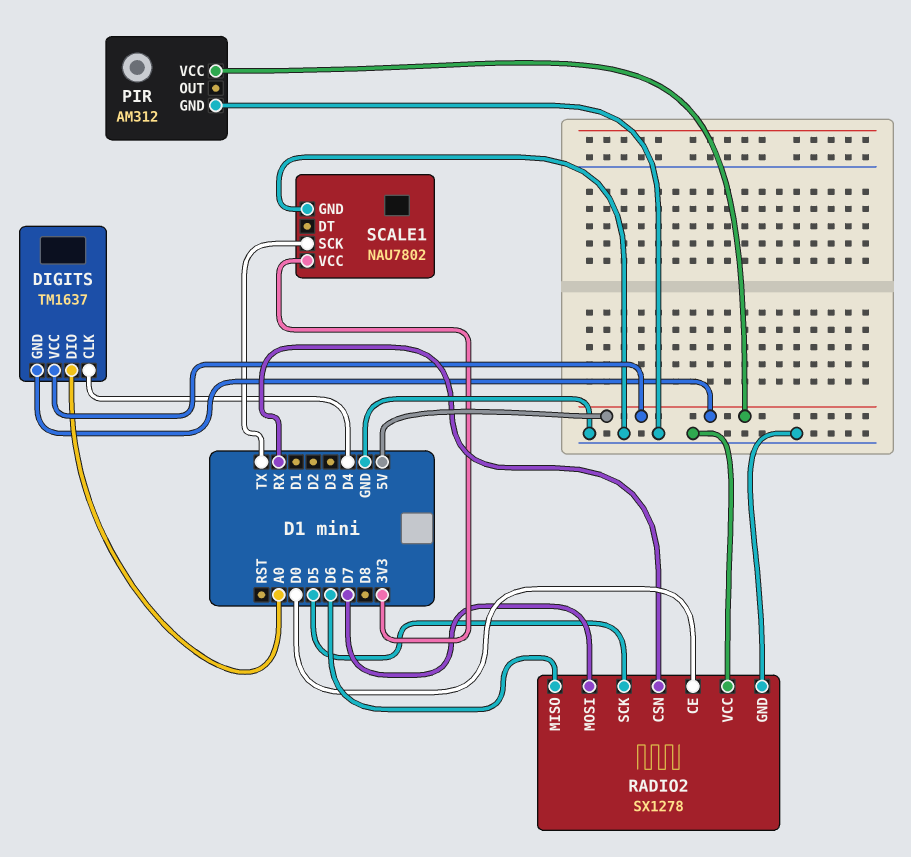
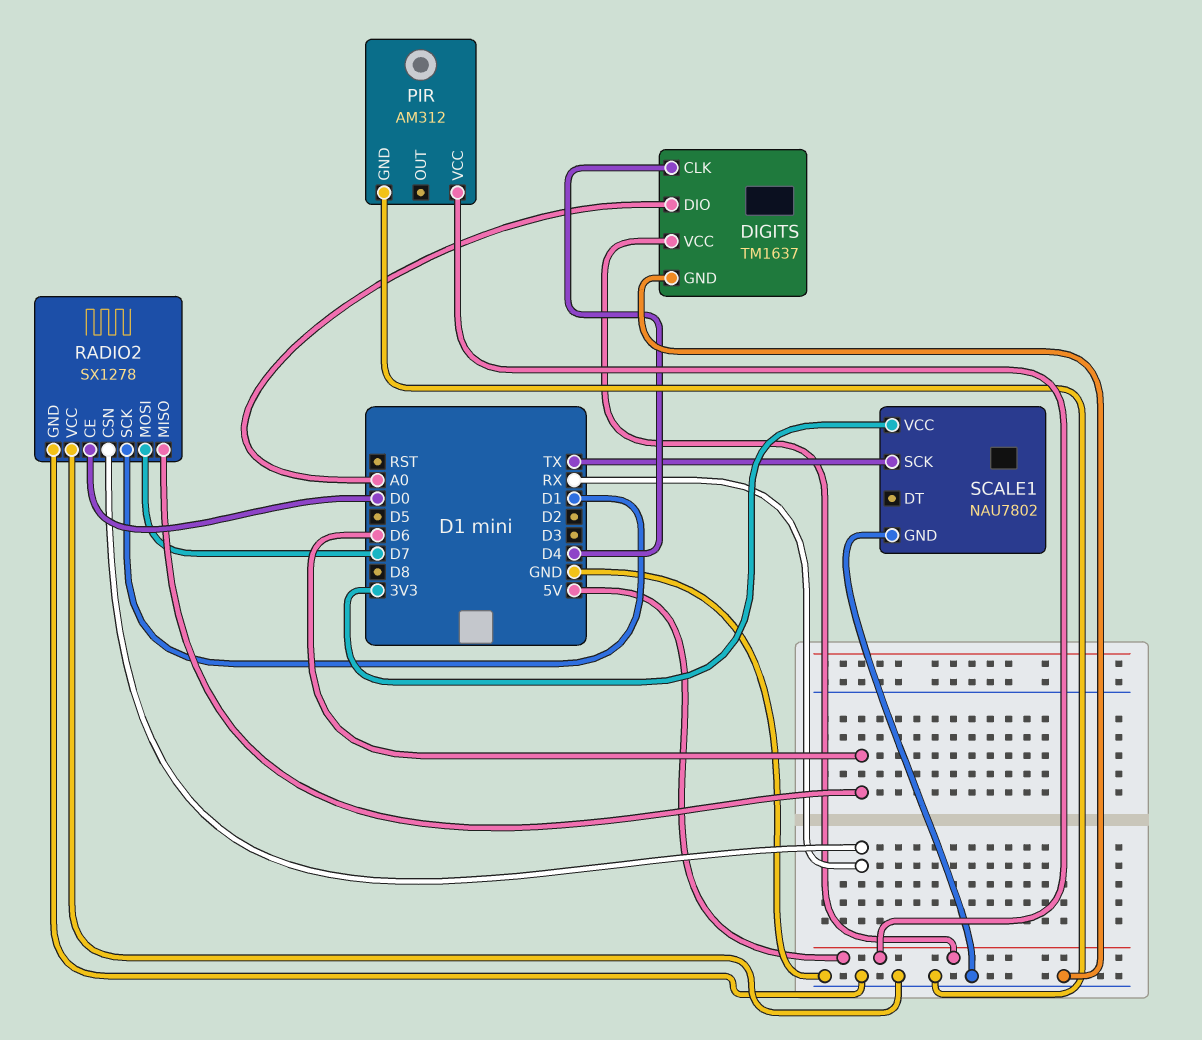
DIGITS pin GND: 5V -> GND
RADIO2 pin SCK: D5 -> D1

